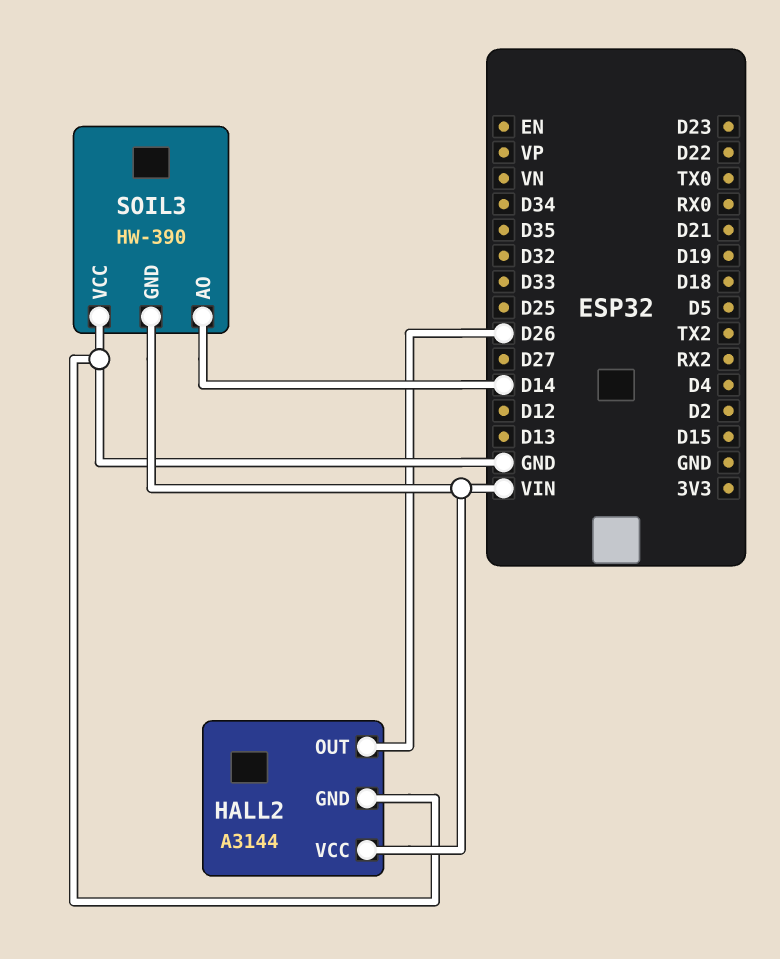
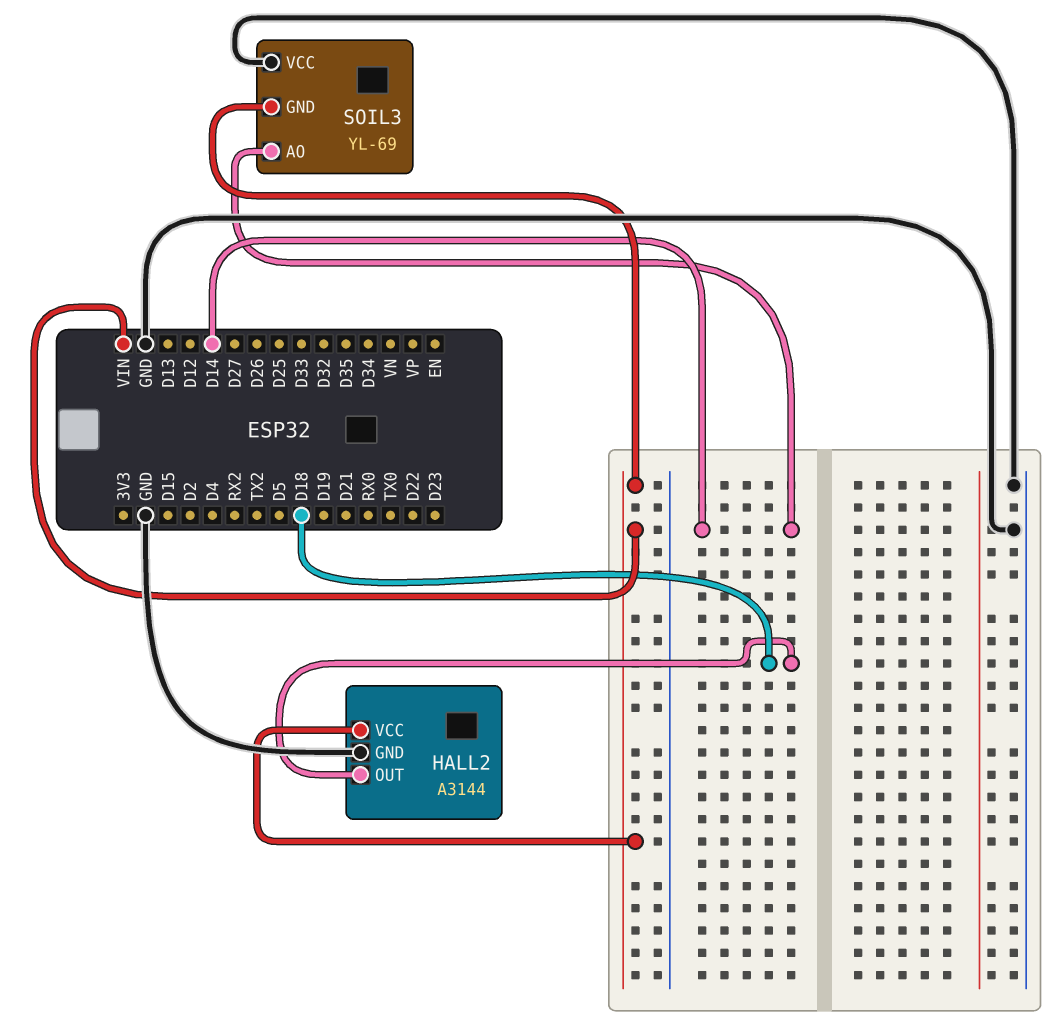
HALL2 pin OUT: D26 -> D18
SOIL3: HW-390 -> YL-69

